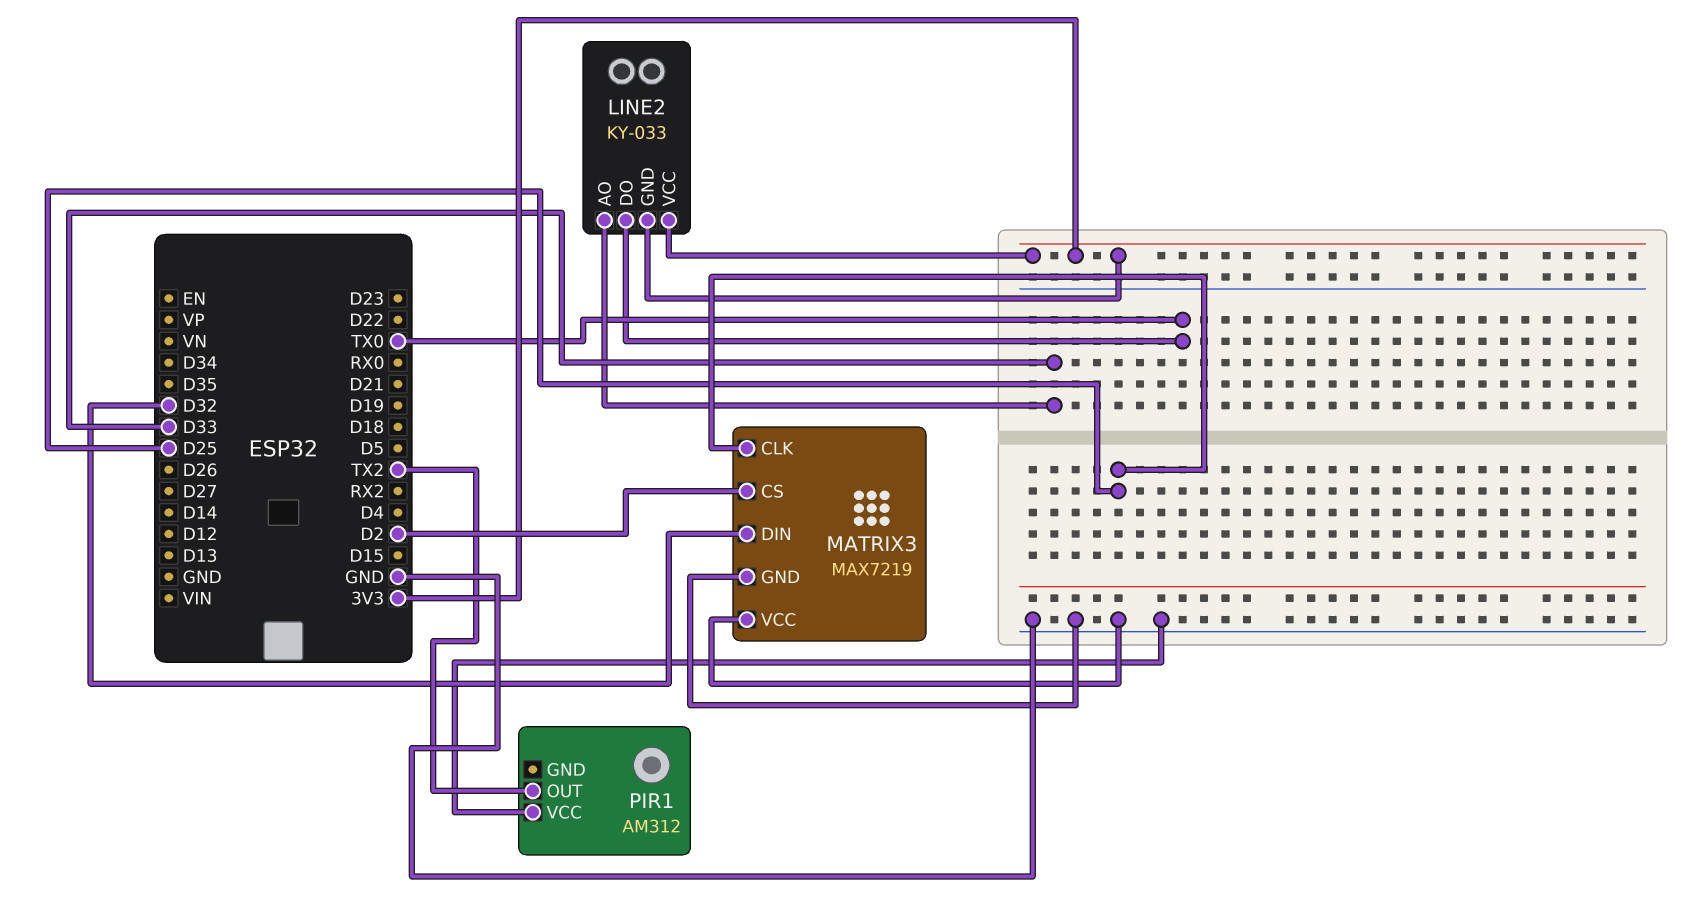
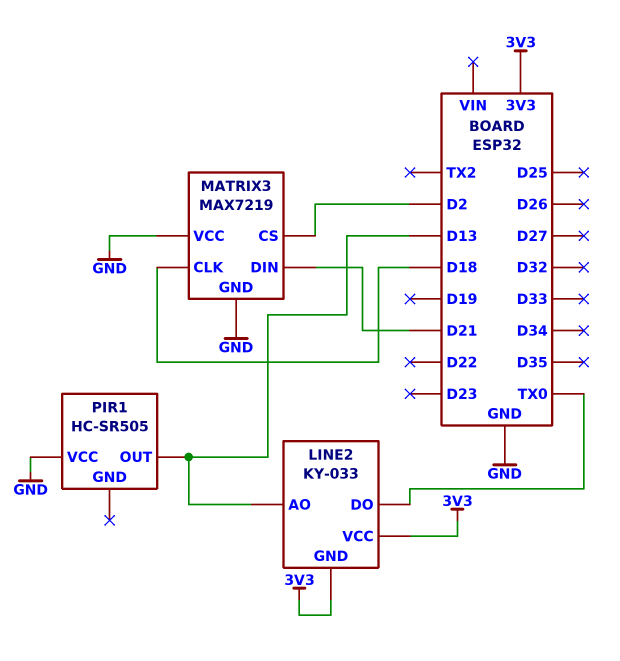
LINE2 pin AO: D33 -> D13
MATRIX3 pin CLK: D25 -> D18
MATRIX3 pin DIN: D32 -> D21
PIR1: AM312 -> HC-SR505
PIR1 pin OUT: TX2 -> D13

